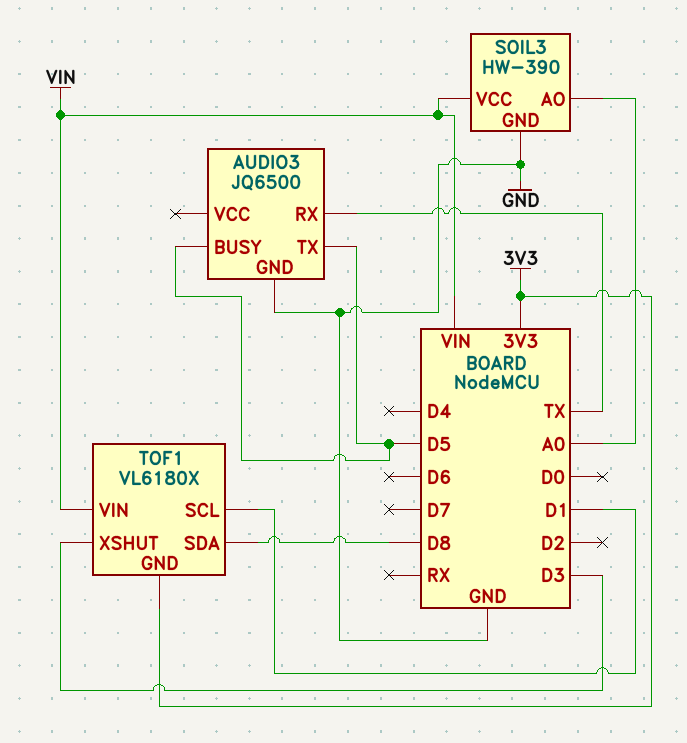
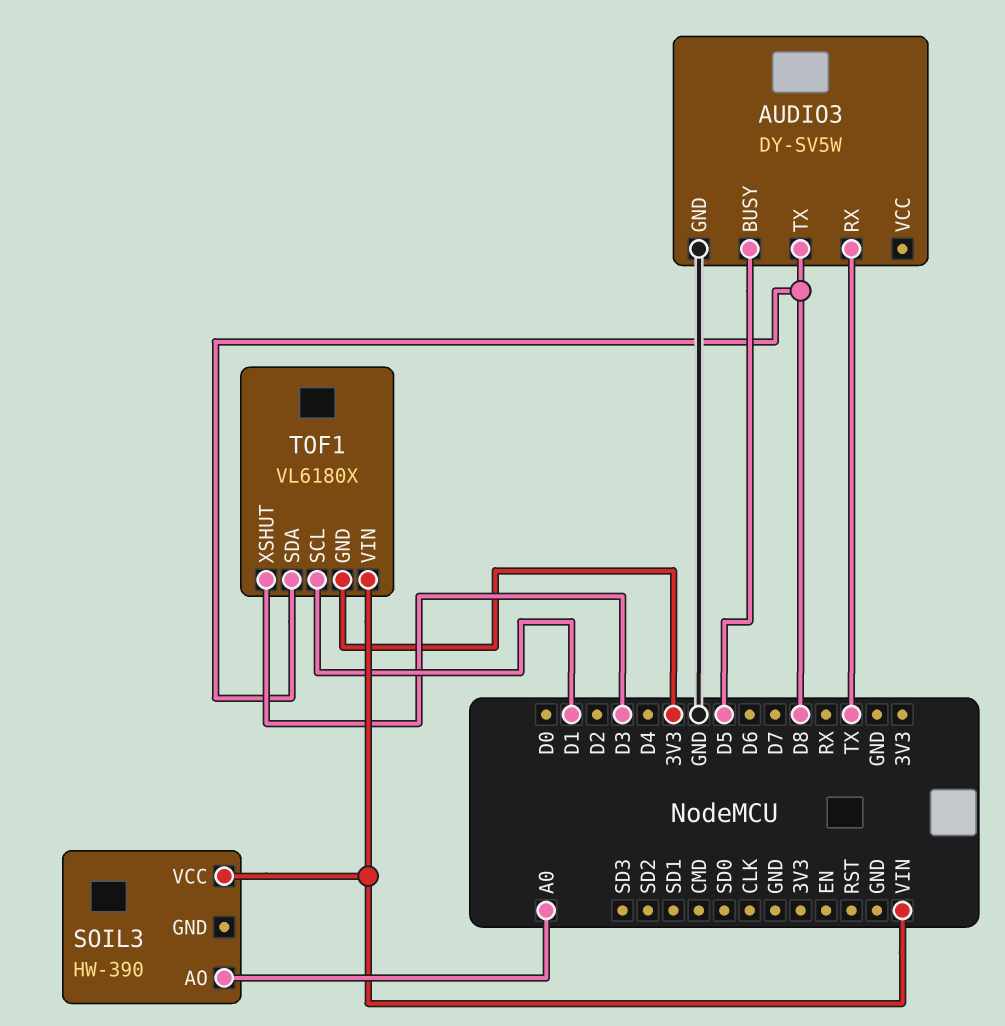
AUDIO3: JQ6500 -> DY-SV5W
AUDIO3 pin TX: D5 -> D8
SOIL3 pin GND: GND -> none

